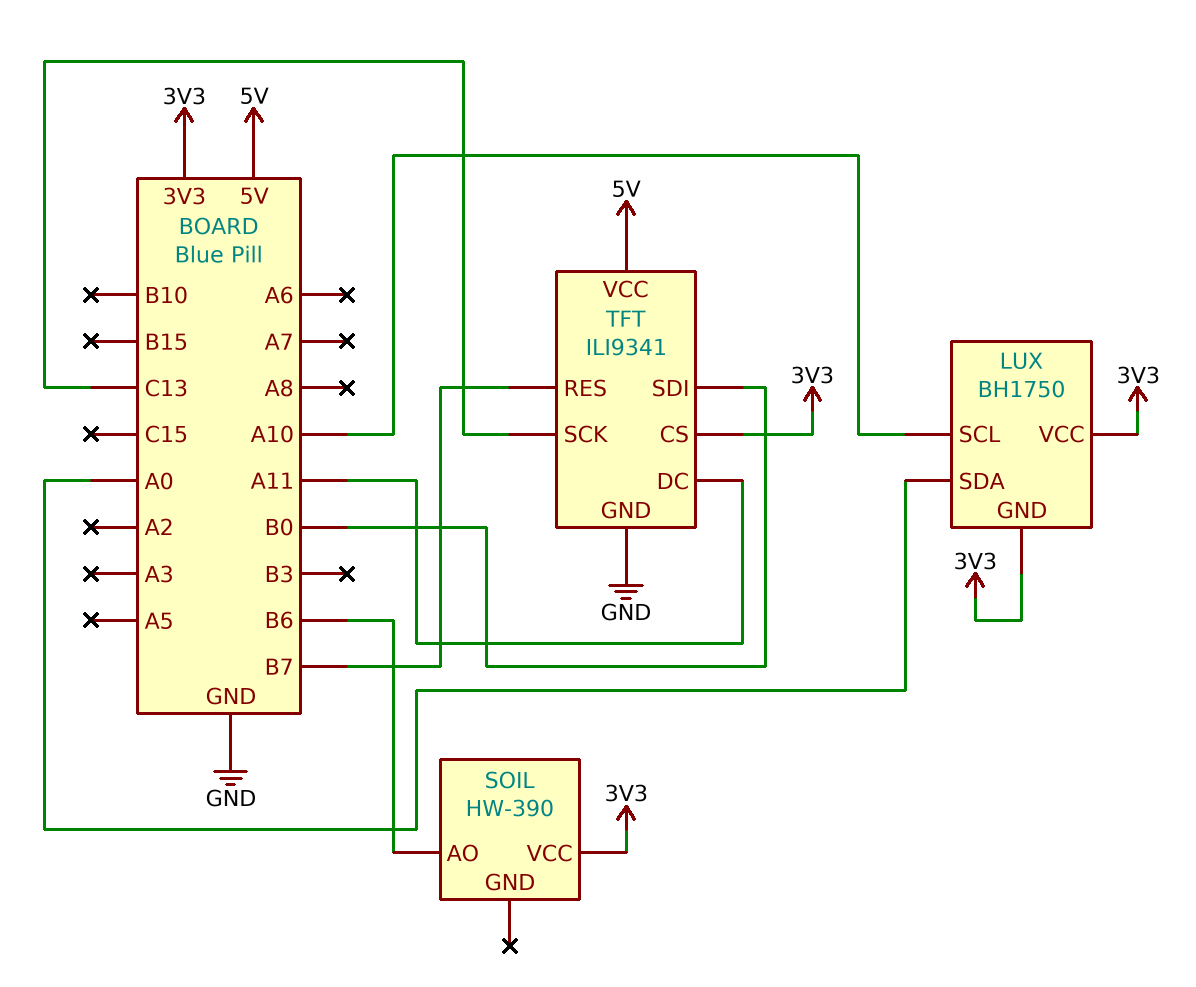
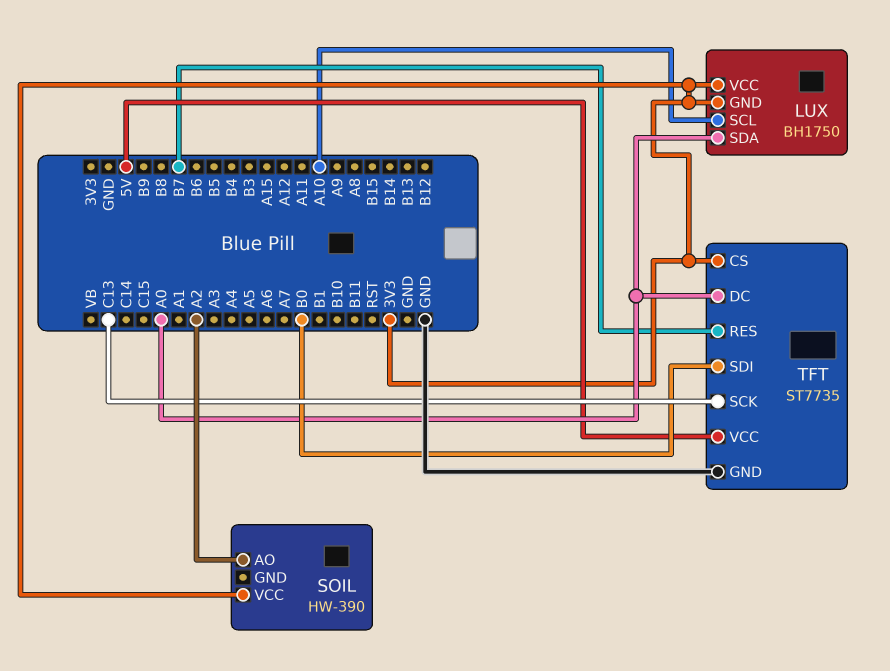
SOIL pin AO: B6 -> A2
TFT: ILI9341 -> ST7735
TFT pin DC: A11 -> A0

